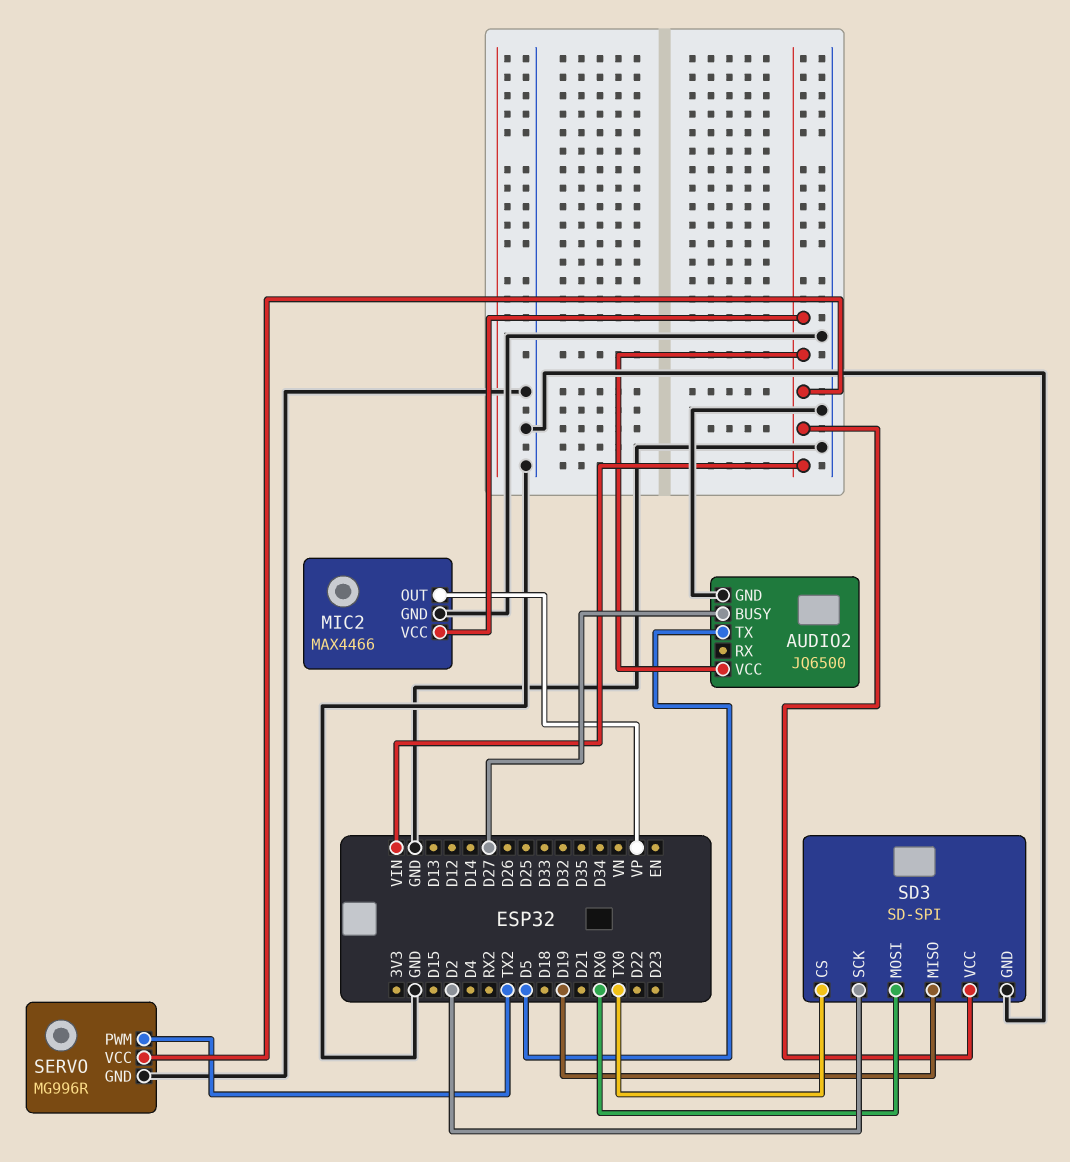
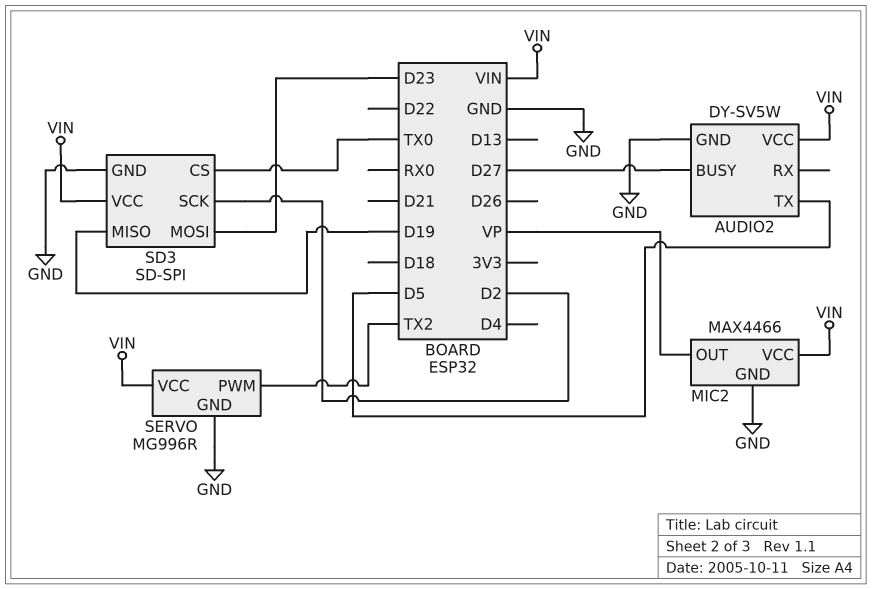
AUDIO2: JQ6500 -> DY-SV5W
SD3 pin MOSI: RX0 -> D23

